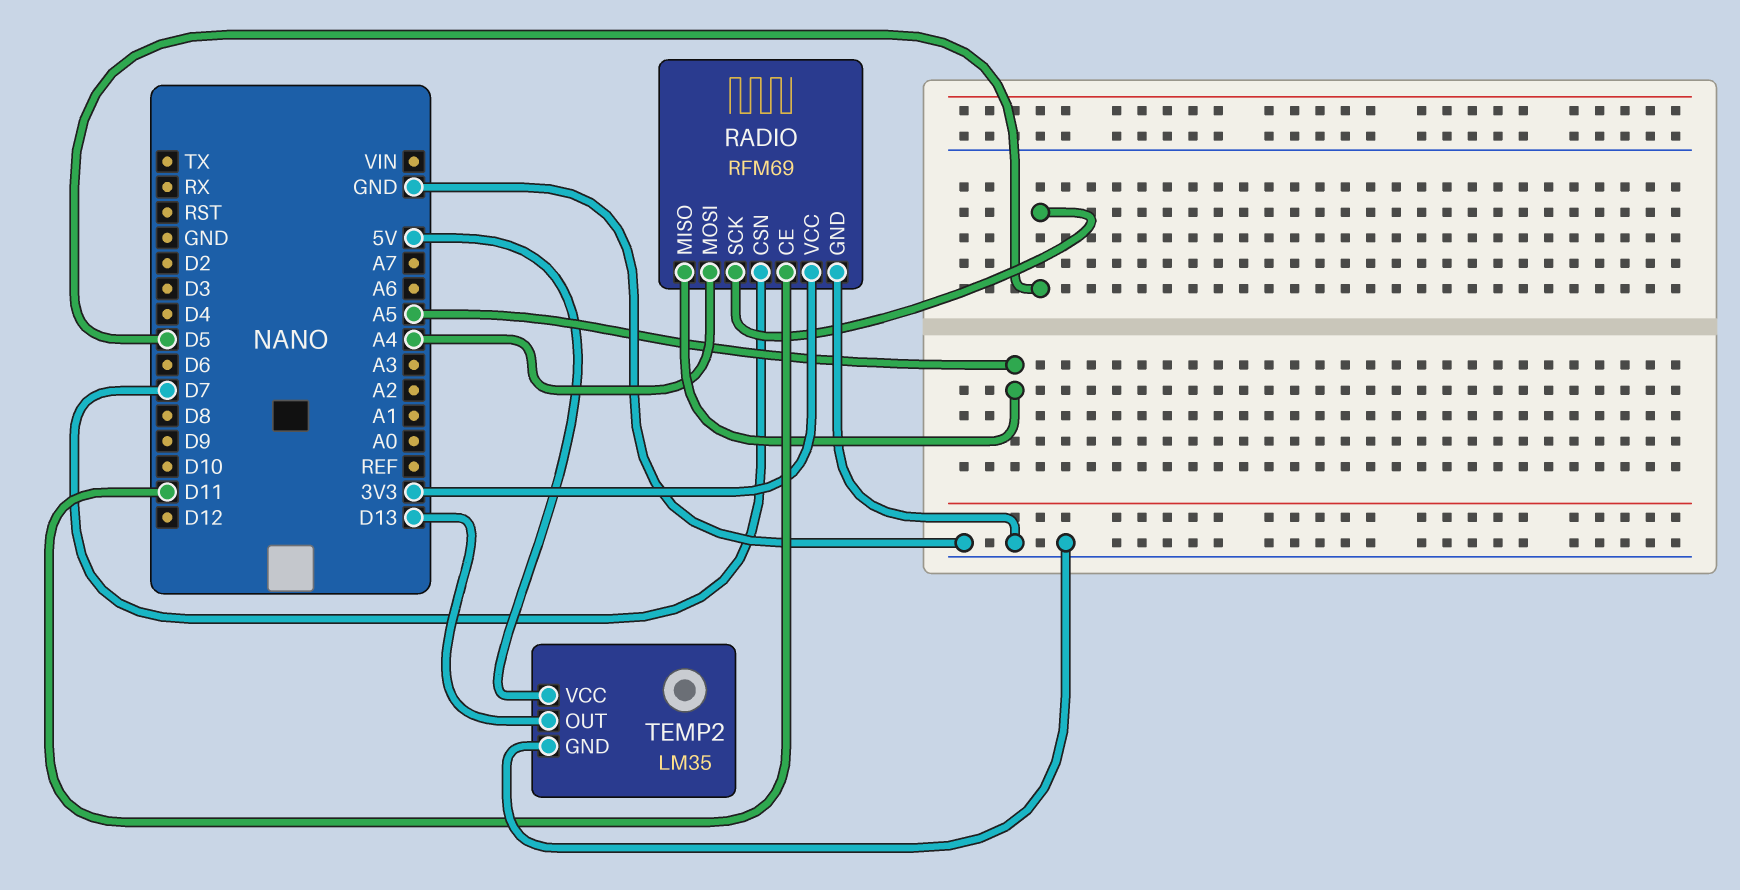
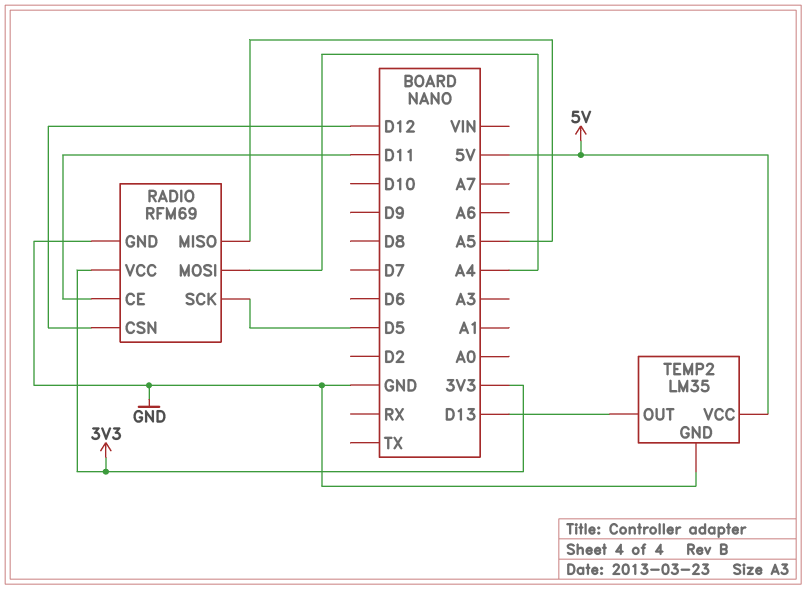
RADIO pin CSN: D7 -> D12

